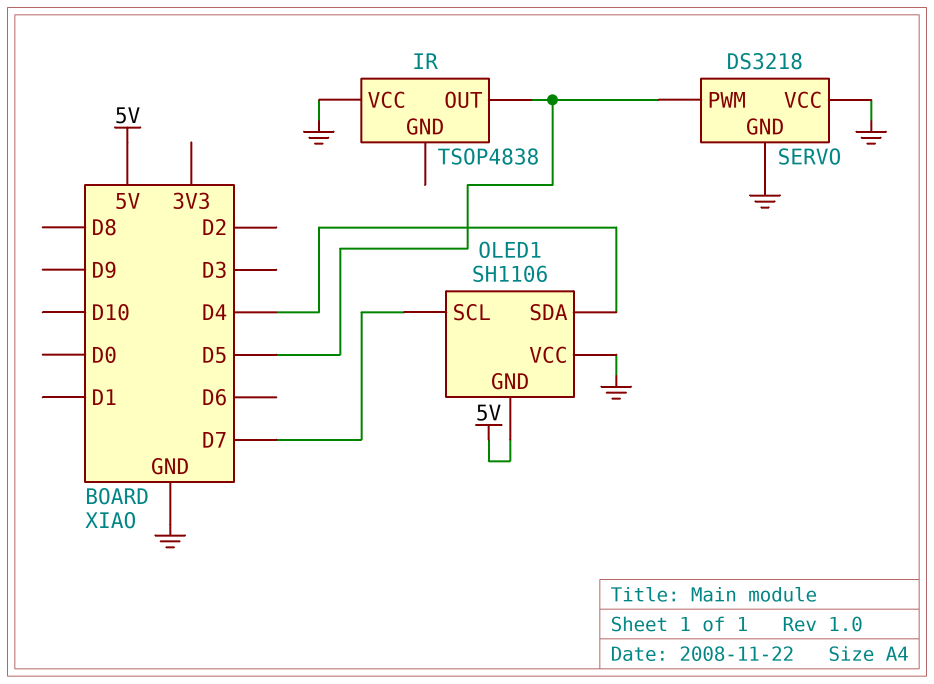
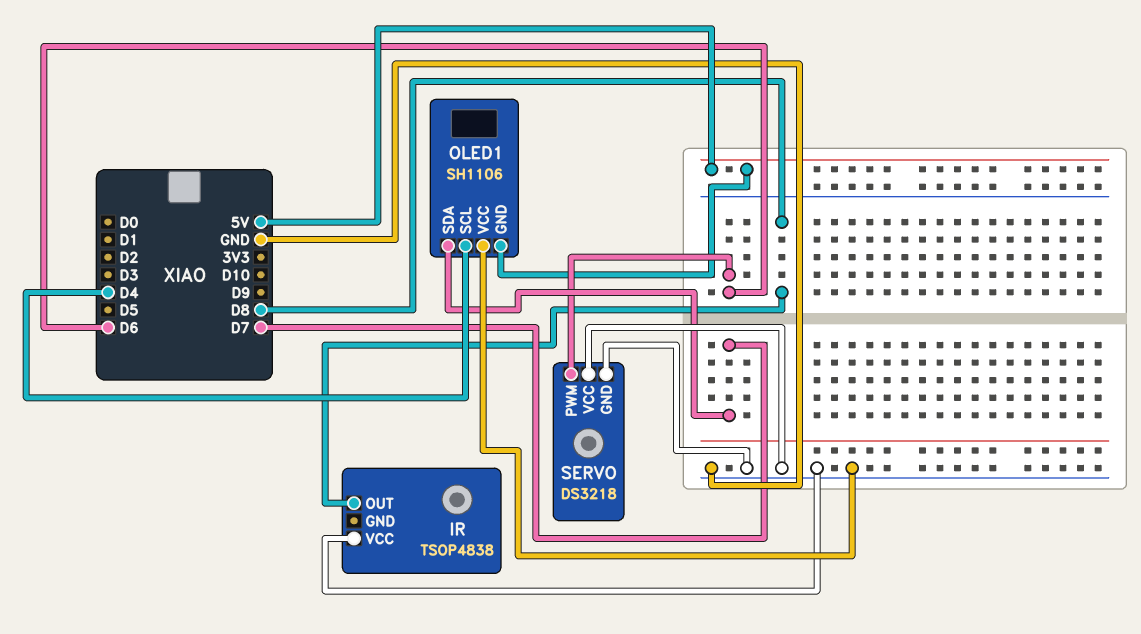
IR pin OUT: D5 -> D8
OLED1 pin SCL: D7 -> D4
OLED1 pin SDA: D4 -> D7
SERVO pin PWM: D5 -> D6

